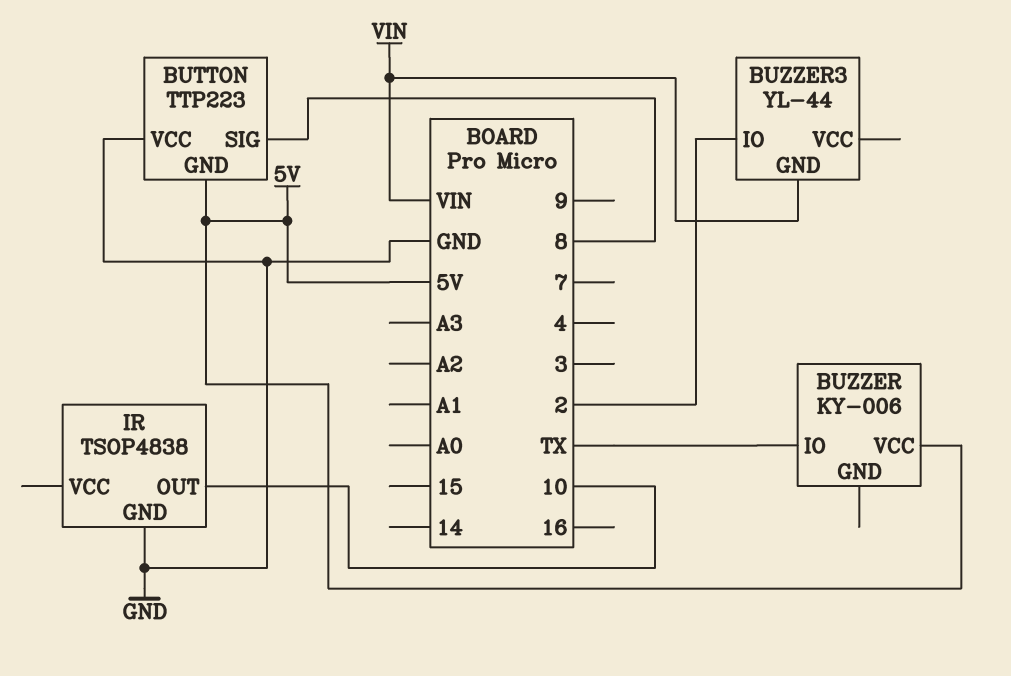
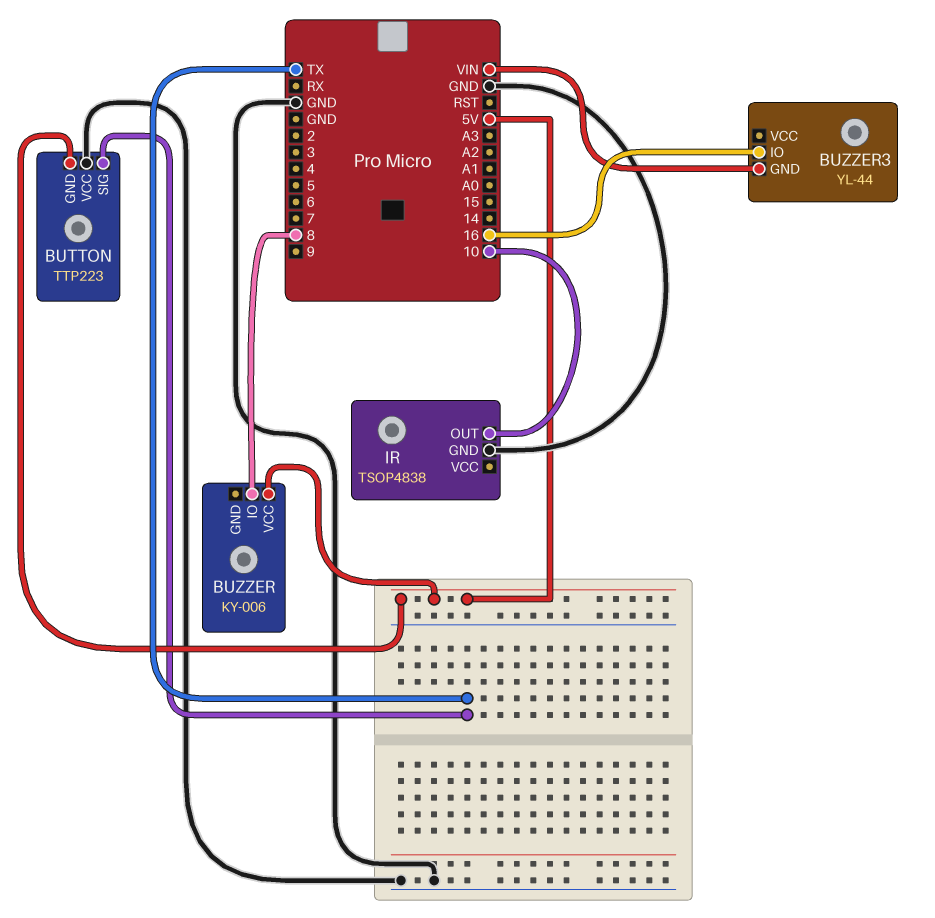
BUTTON pin SIG: 8 -> TX
BUZZER pin IO: TX -> 8
BUZZER3 pin IO: 2 -> 16

